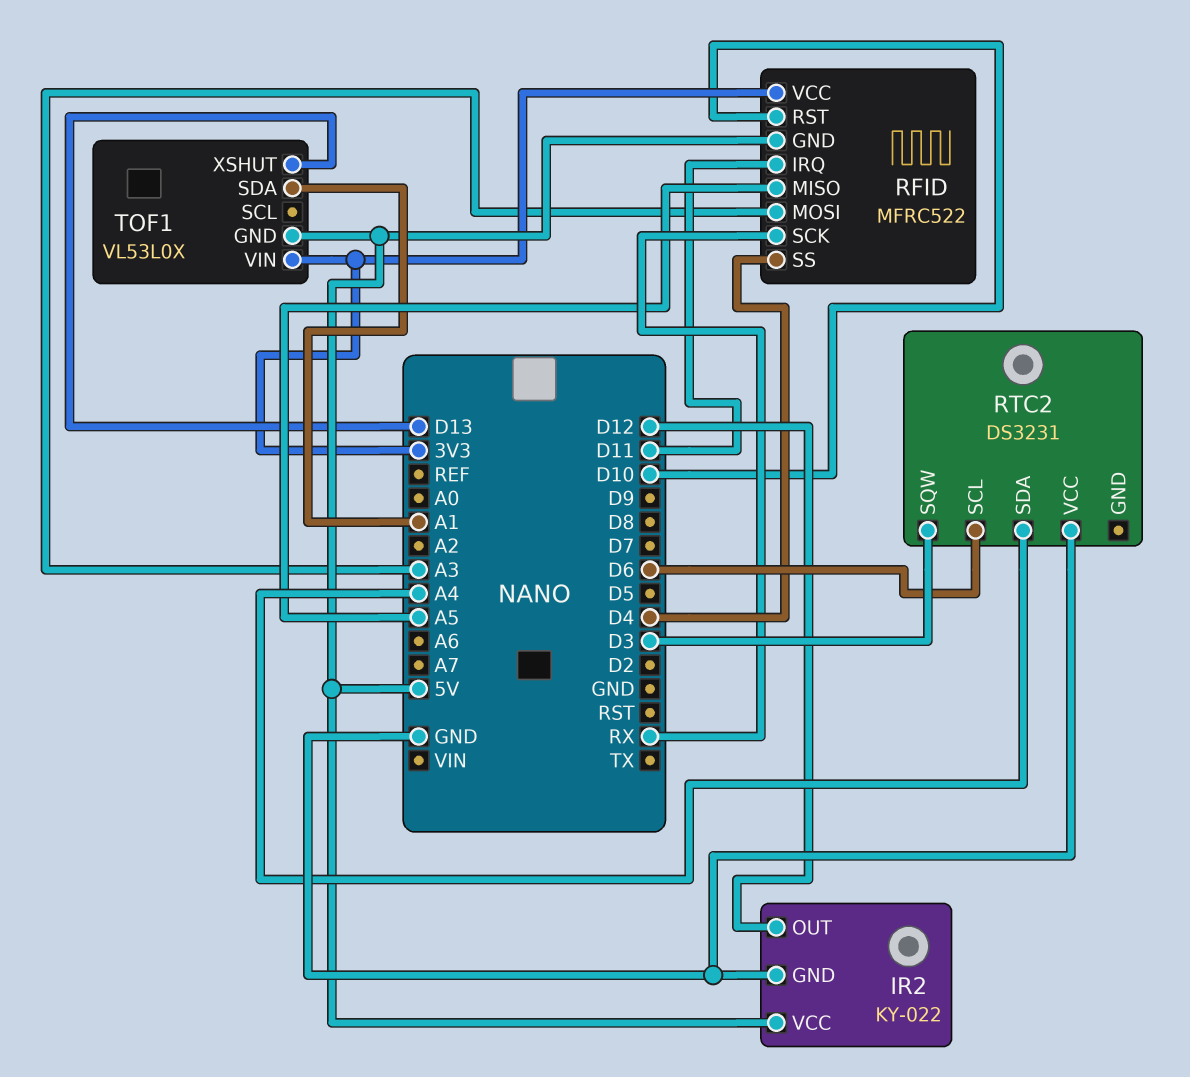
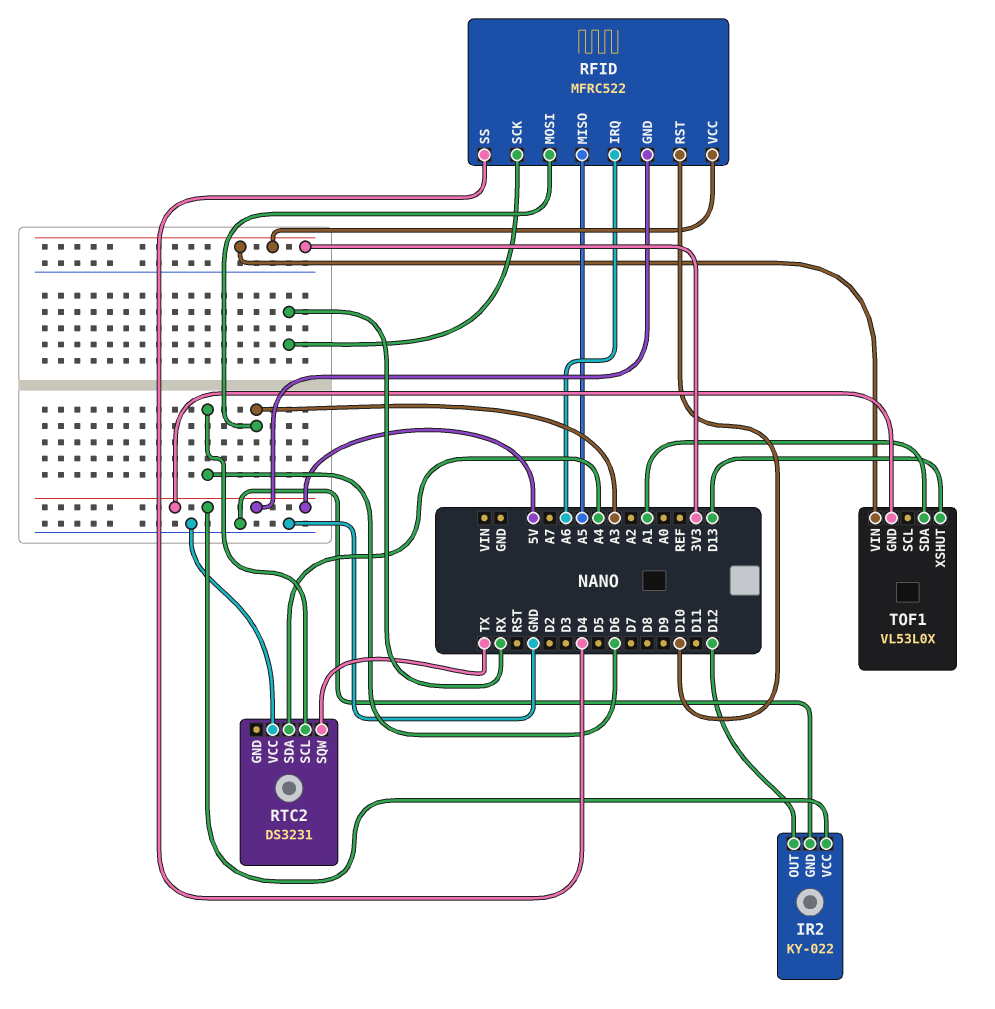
RFID pin IRQ: D11 -> A6
RTC2 pin SQW: D3 -> TX

